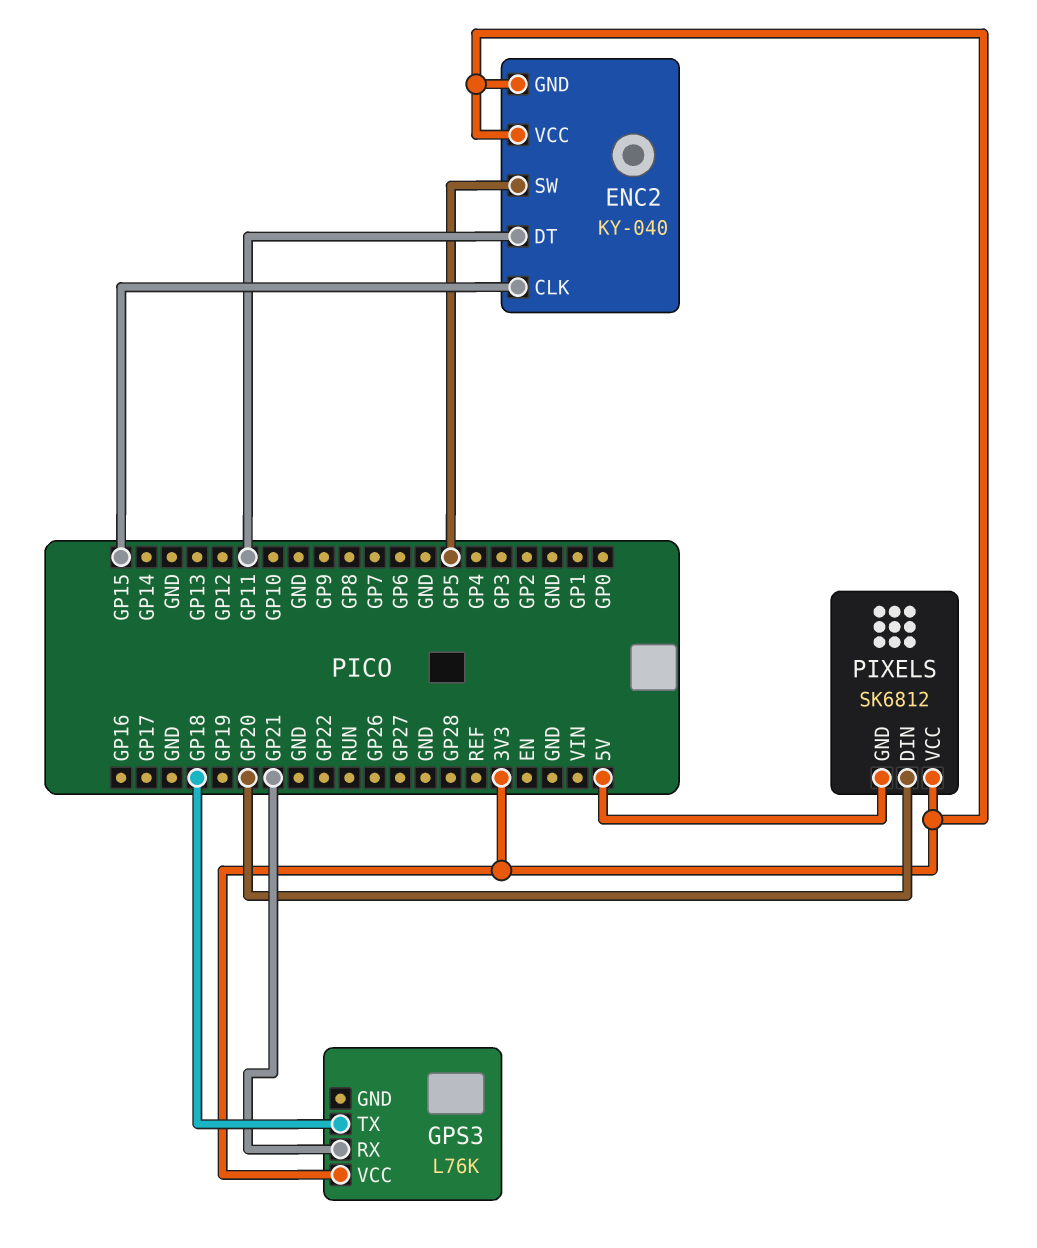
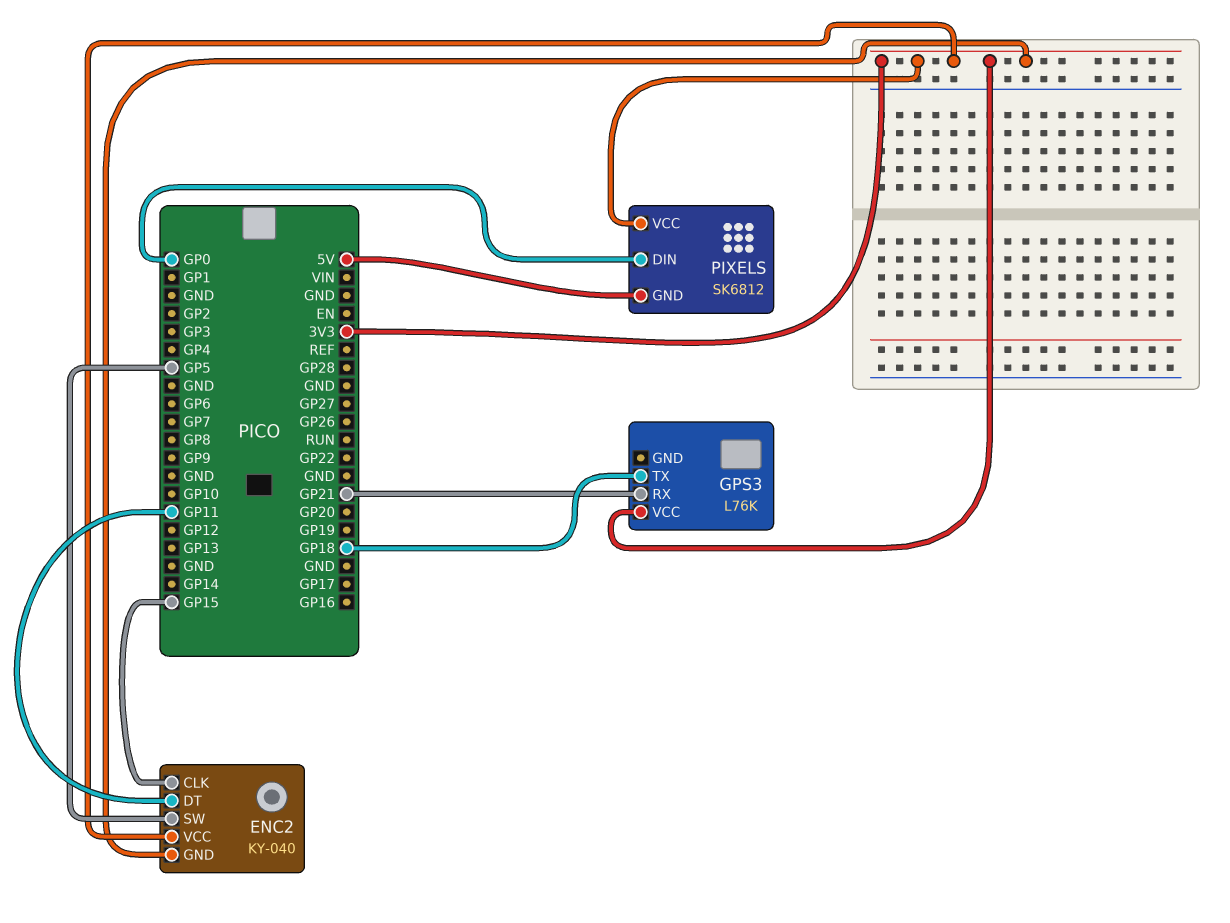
PIXELS pin DIN: GP20 -> GP0

